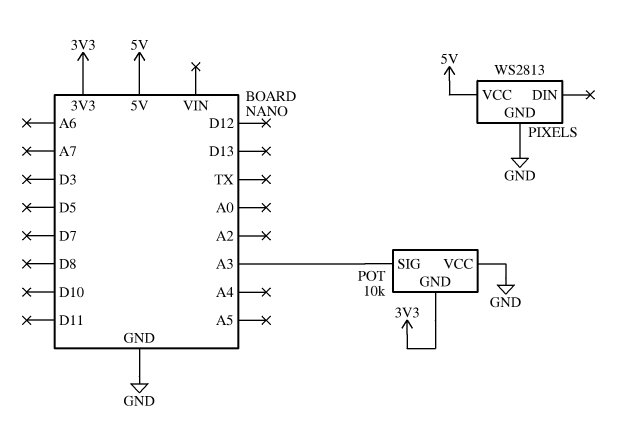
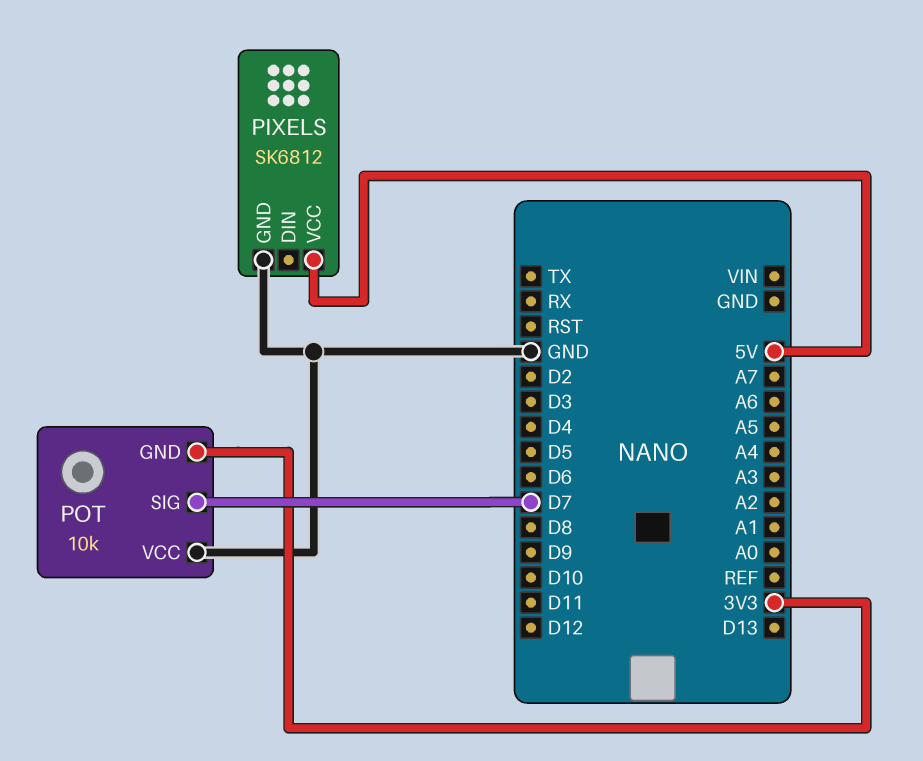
PIXELS: WS2813 -> SK6812
POT pin SIG: A3 -> D7

